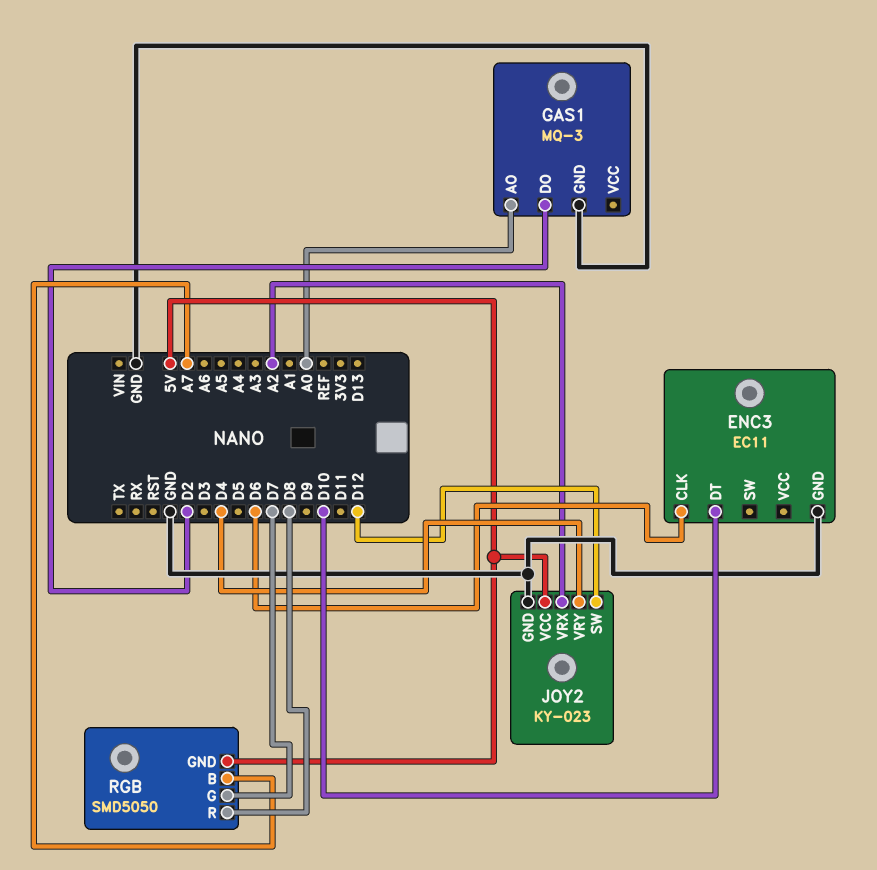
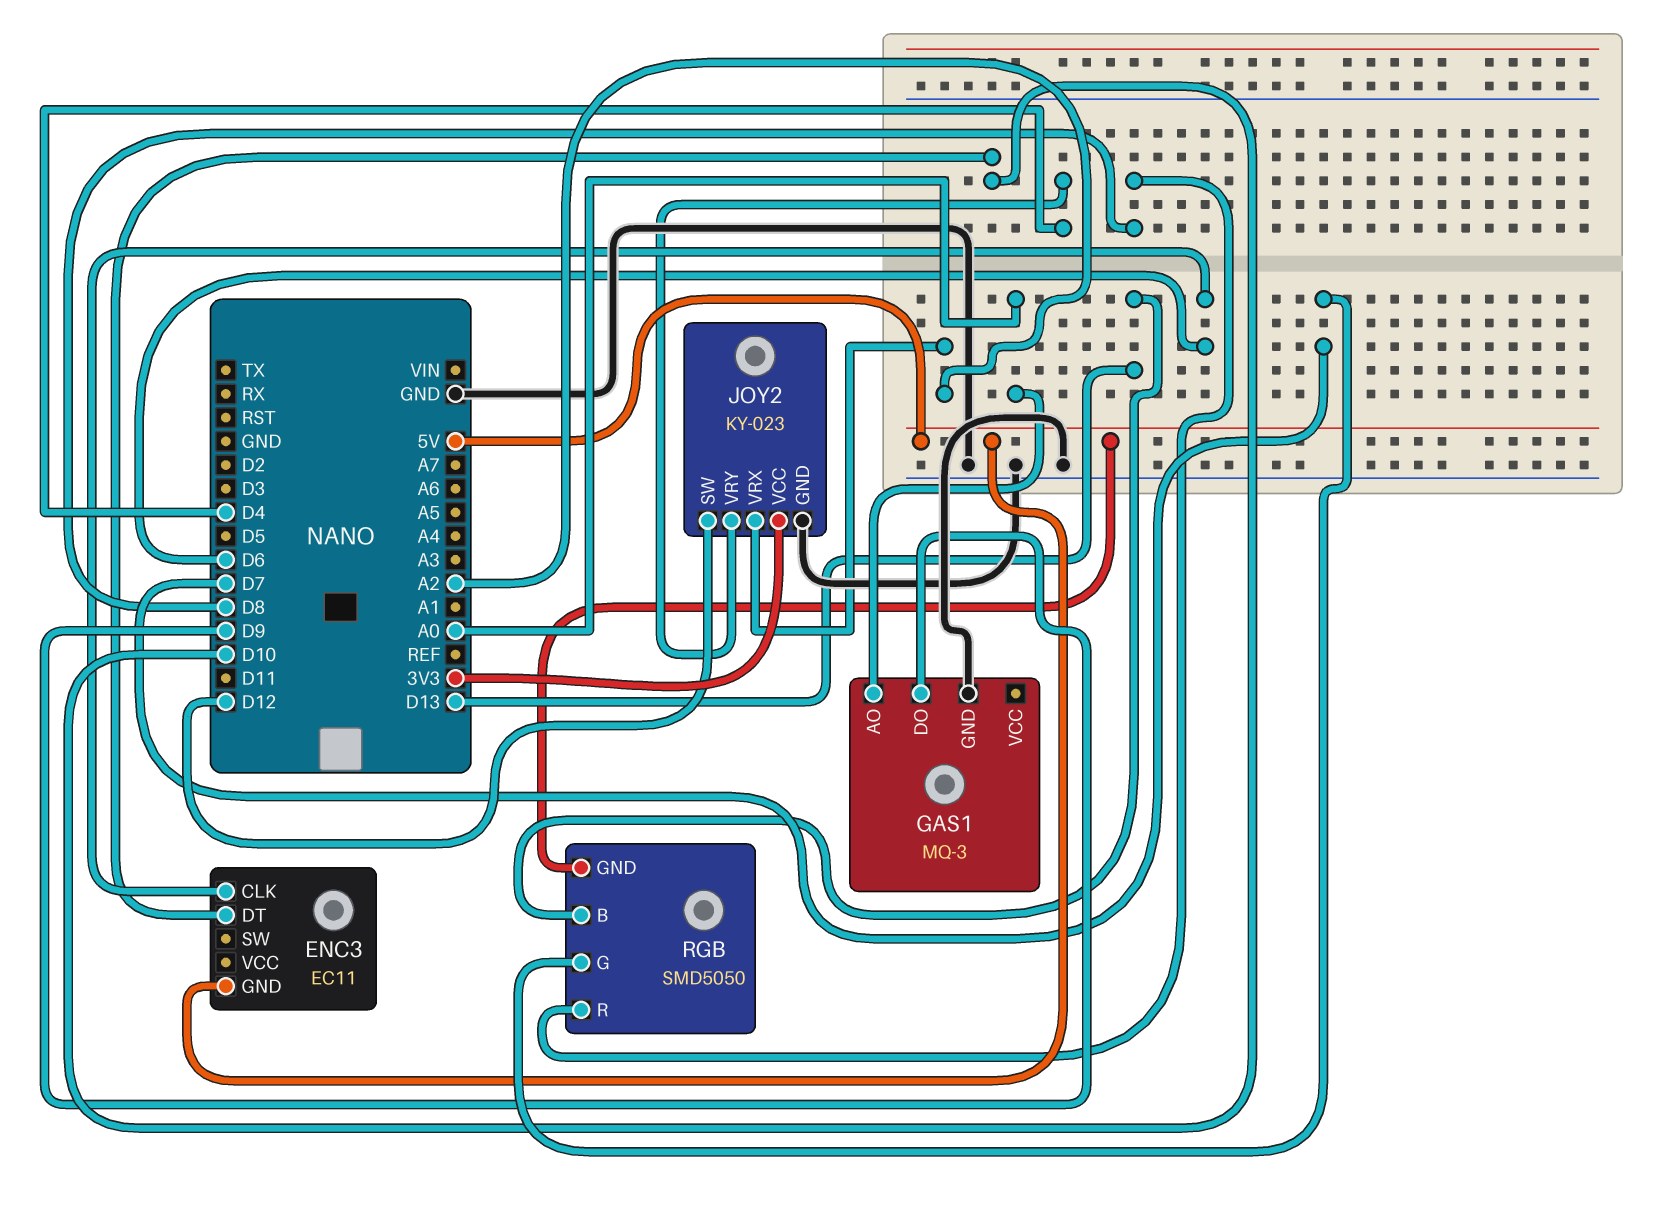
ENC3 pin GND: GND -> 5V
GAS1 pin DO: D2 -> D9
JOY2 pin VCC: 5V -> 3V3
RGB pin B: A7 -> D13

